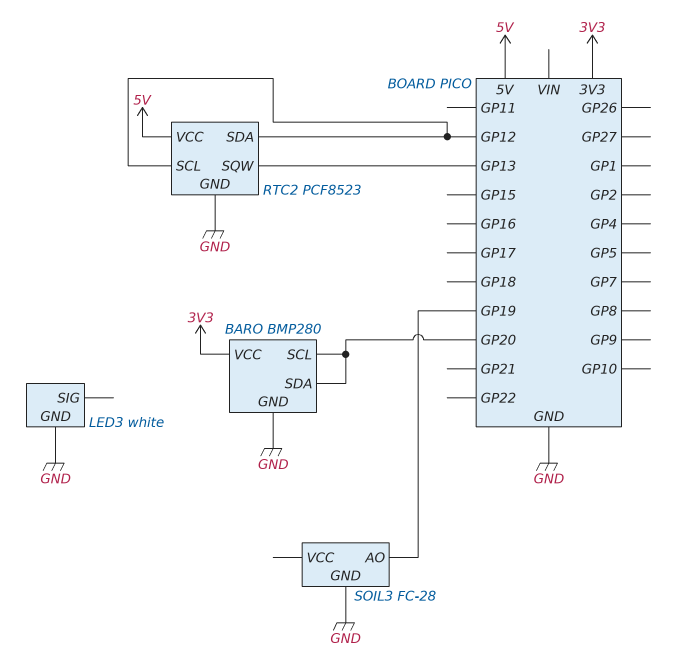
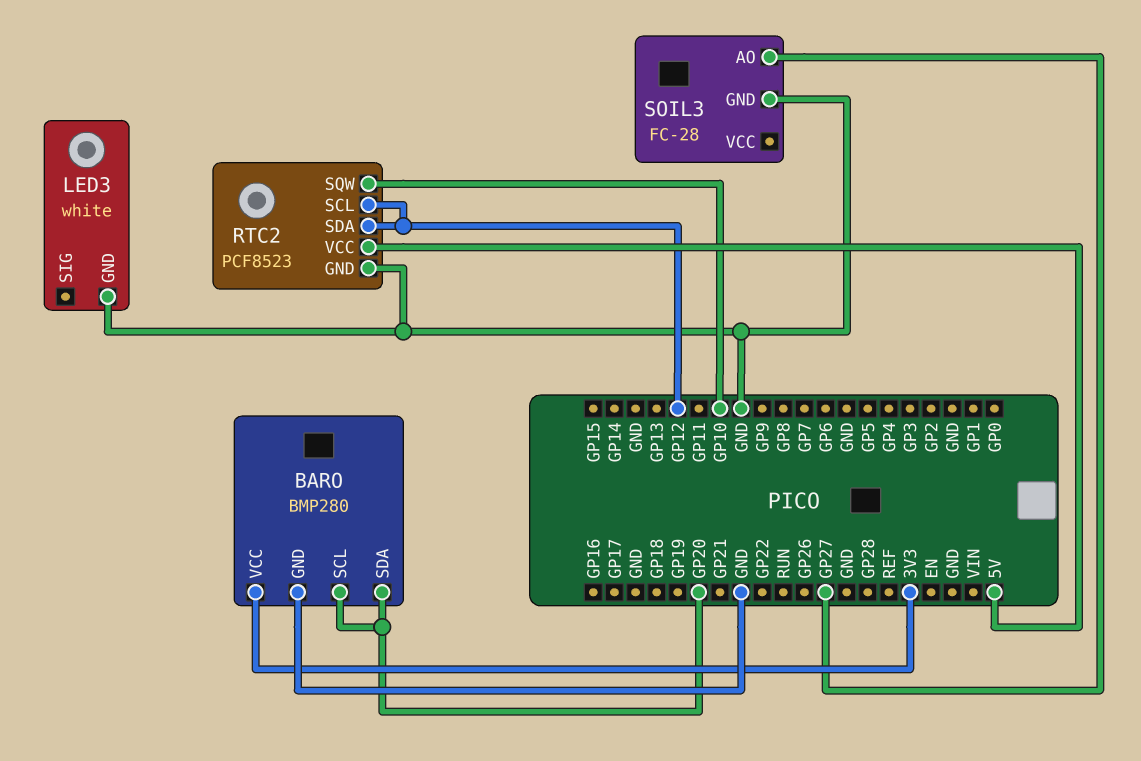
RTC2 pin SQW: GP13 -> GP10
SOIL3 pin AO: GP19 -> GP27

